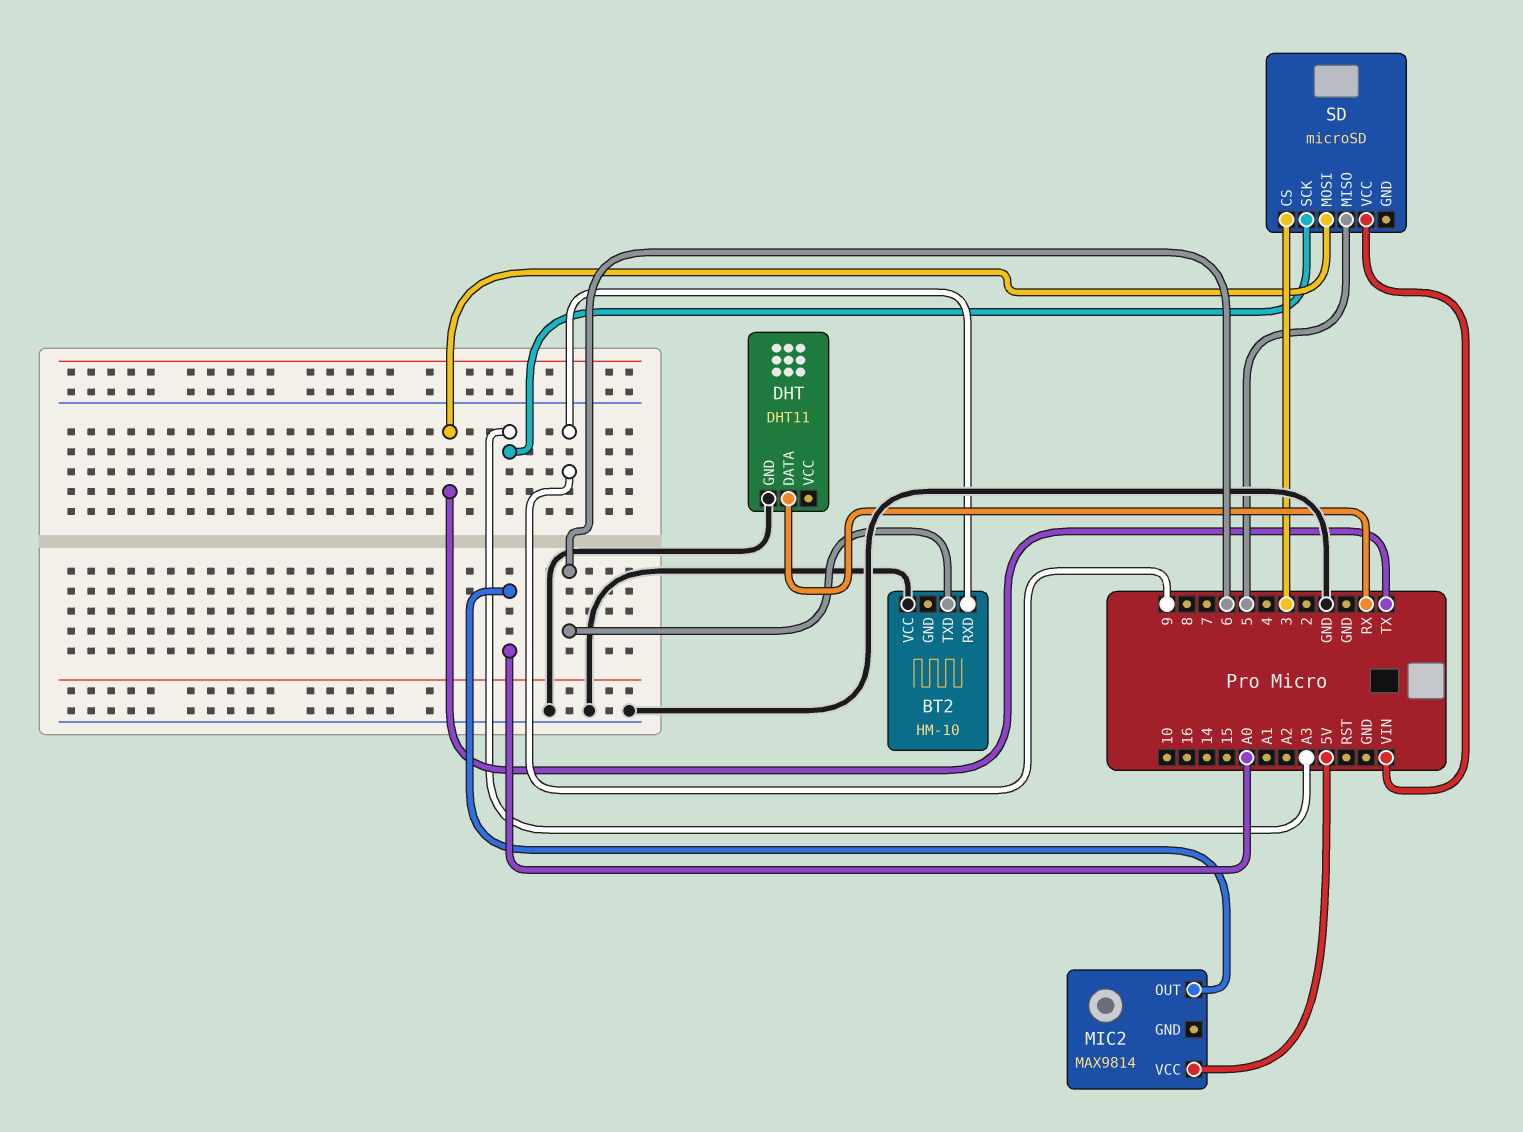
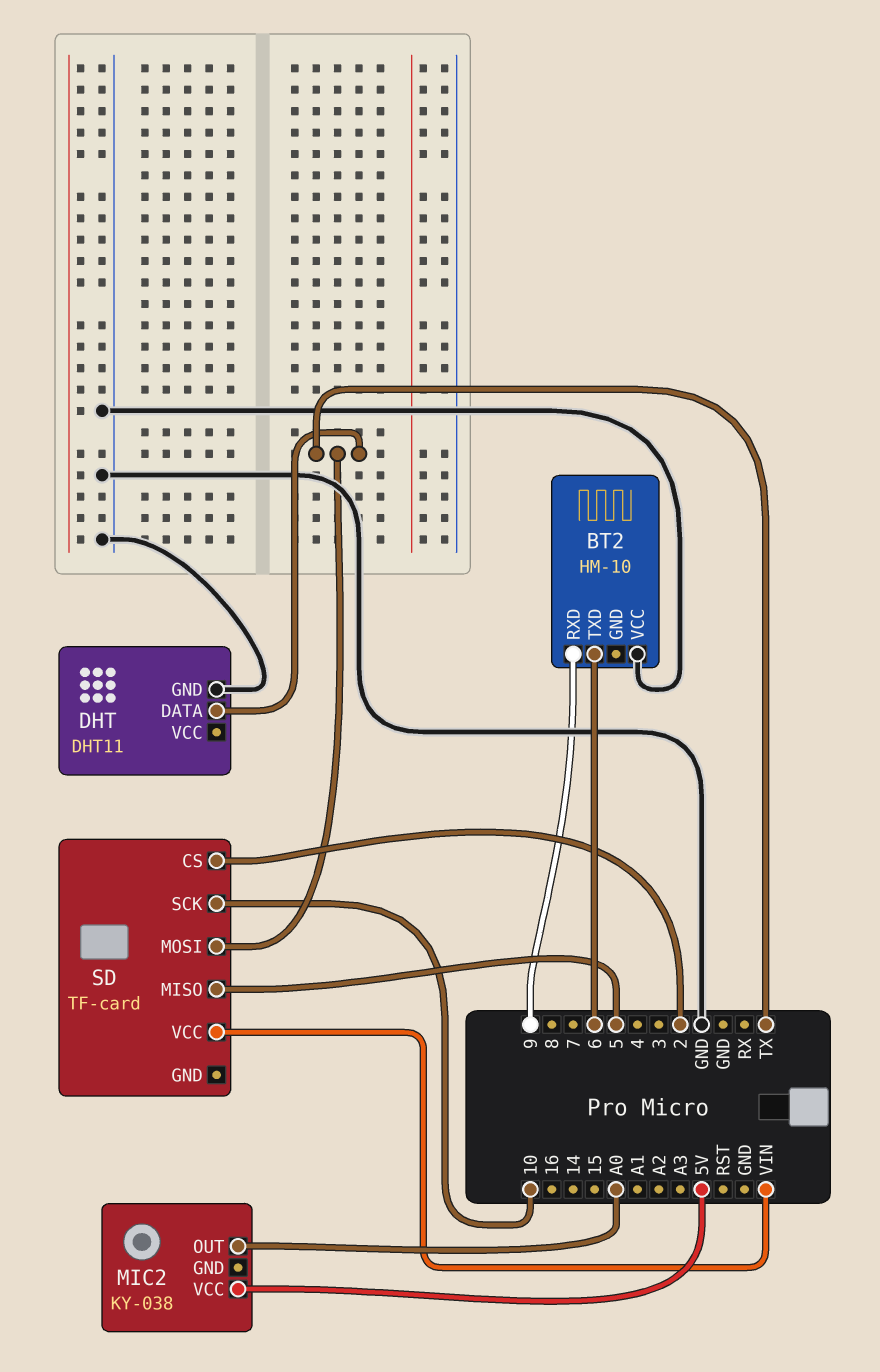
DHT pin DATA: RX -> TX
MIC2: MAX9814 -> KY-038
SD: microSD -> TF-card
SD pin CS: 3 -> 2
SD pin SCK: A3 -> 10

